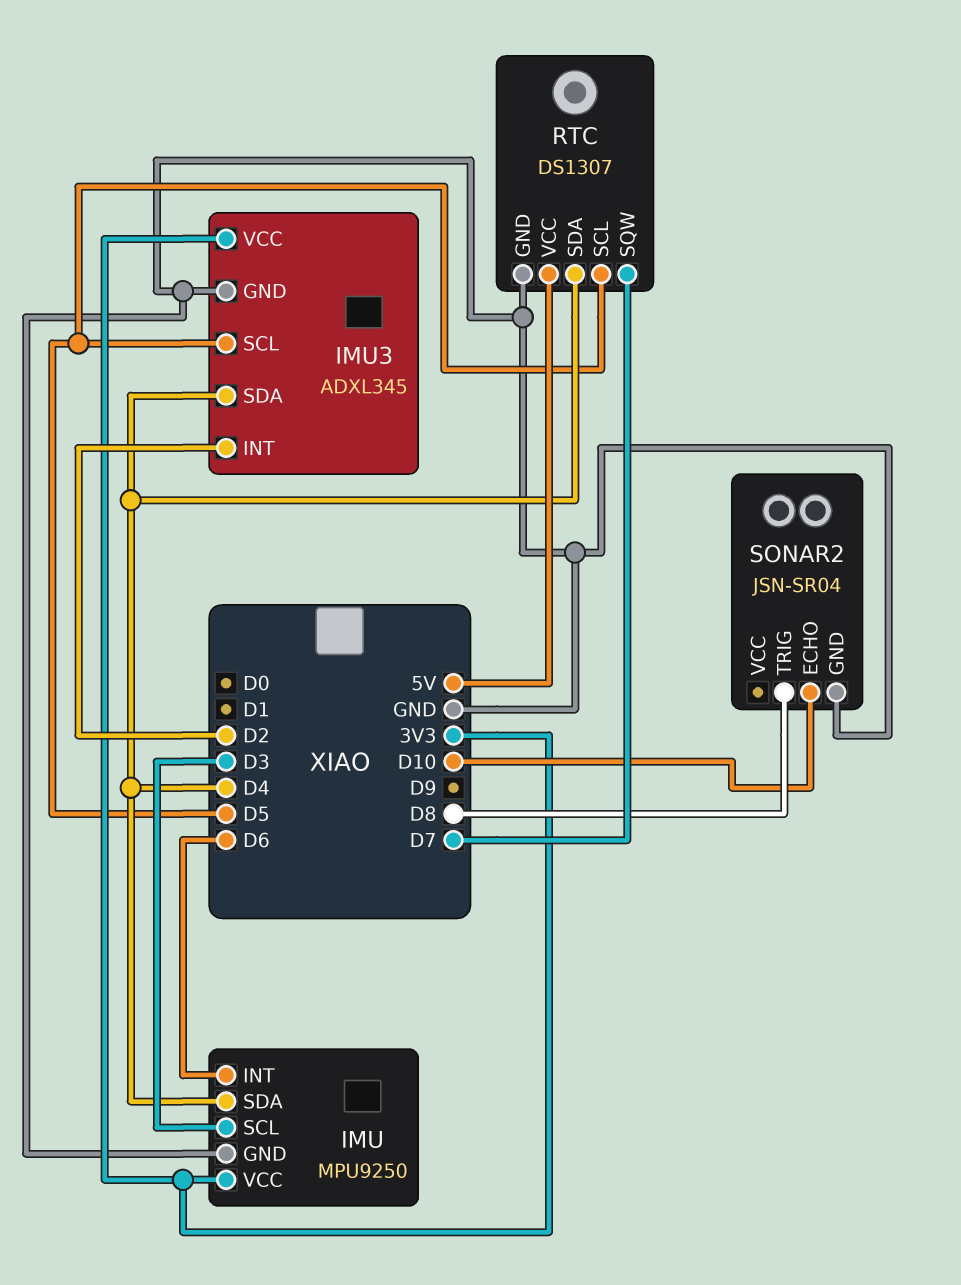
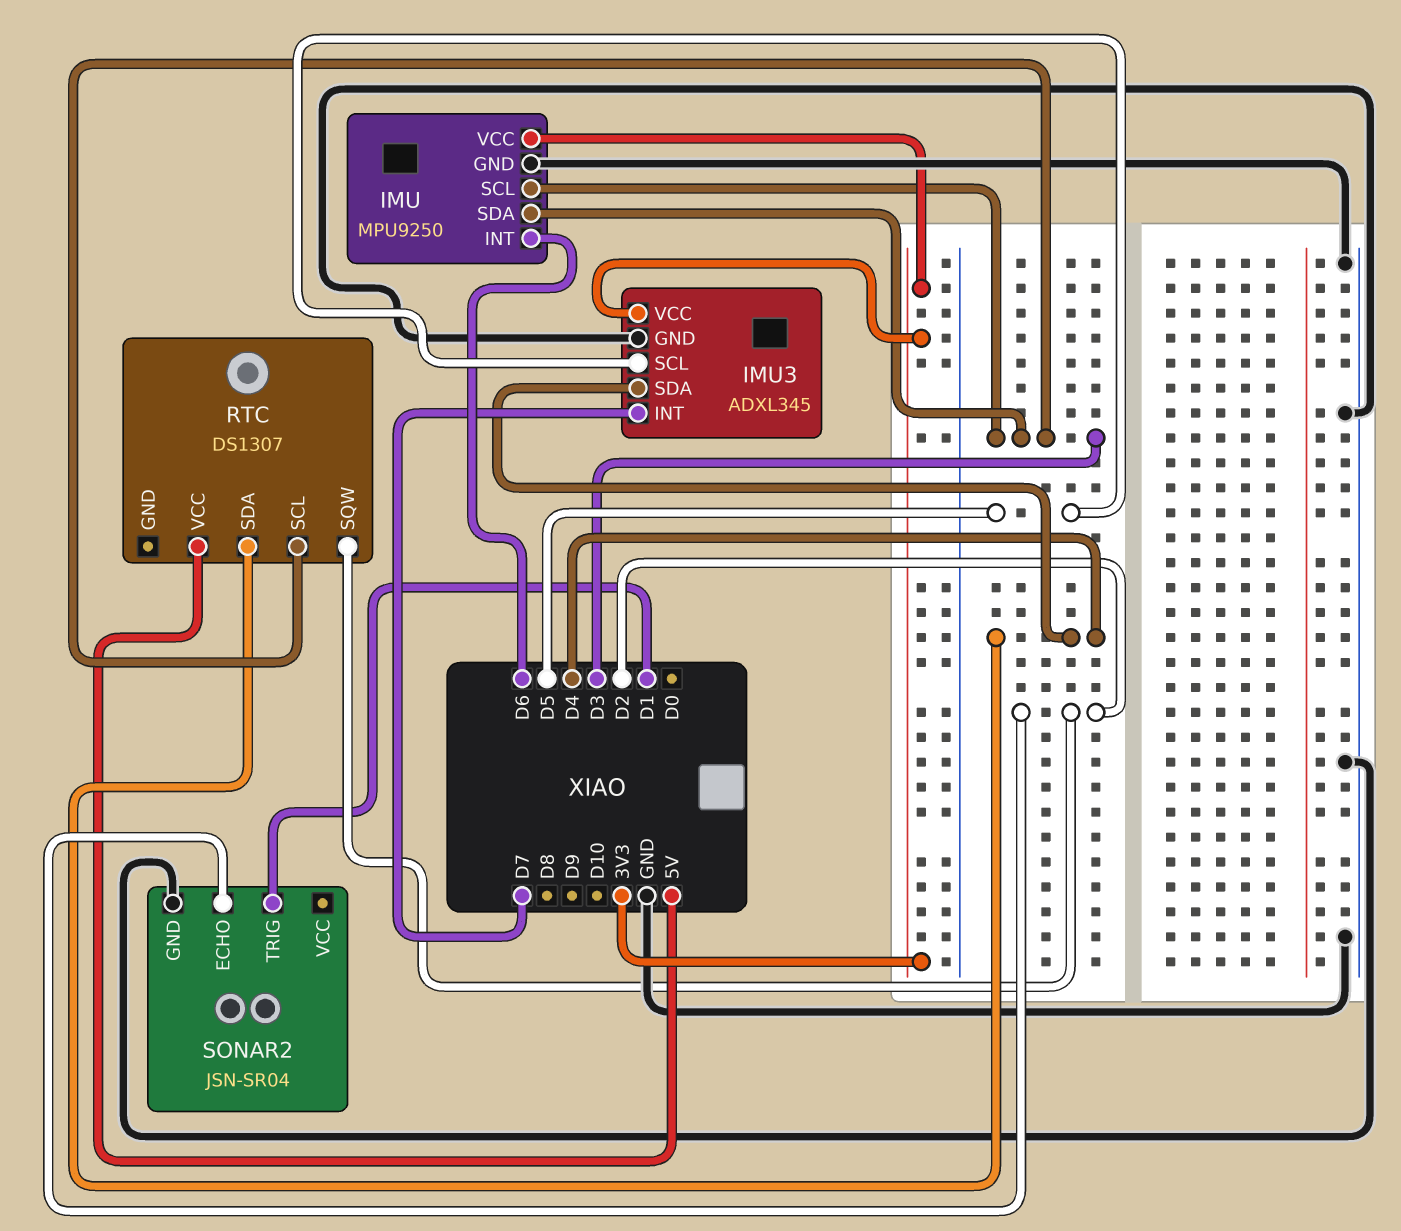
IMU pin SDA: D4 -> D3
IMU3 pin INT: D2 -> D7
RTC pin GND: GND -> none
RTC pin SCL: D5 -> D3
RTC pin SQW: D7 -> D2
SONAR2 pin ECHO: D10 -> D2
SONAR2 pin TRIG: D8 -> D1

